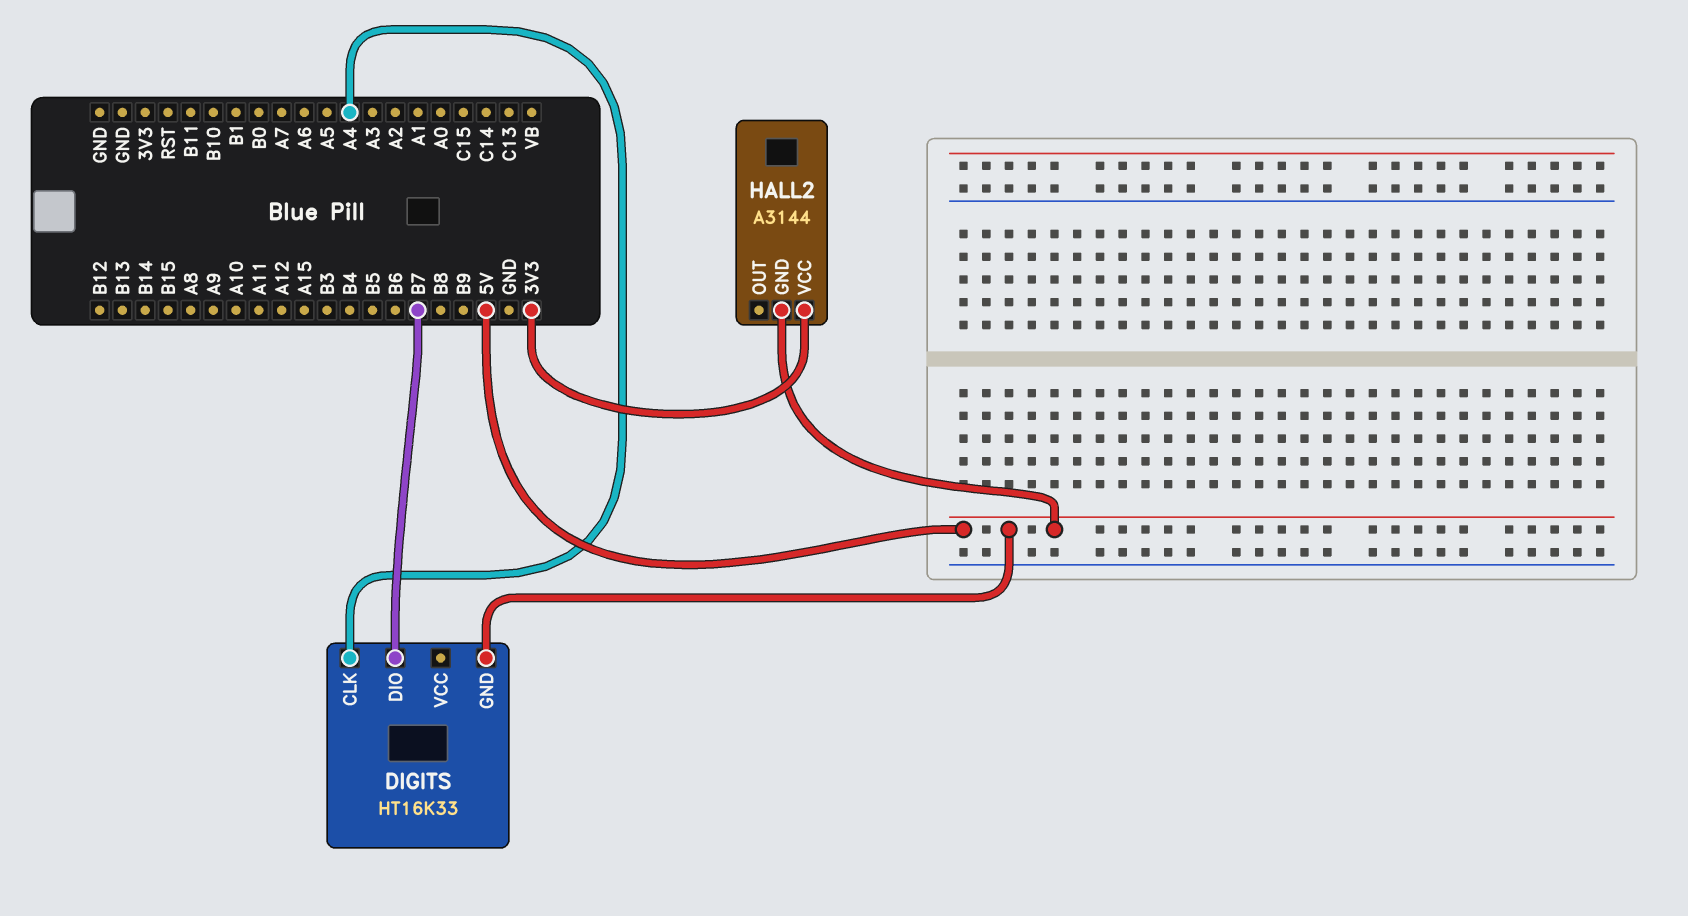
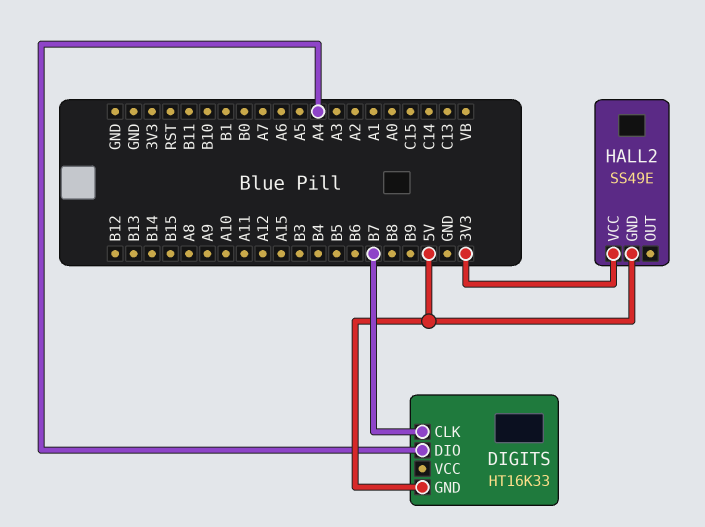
DIGITS pin CLK: A4 -> B7
DIGITS pin DIO: B7 -> A4
HALL2: A3144 -> SS49E

